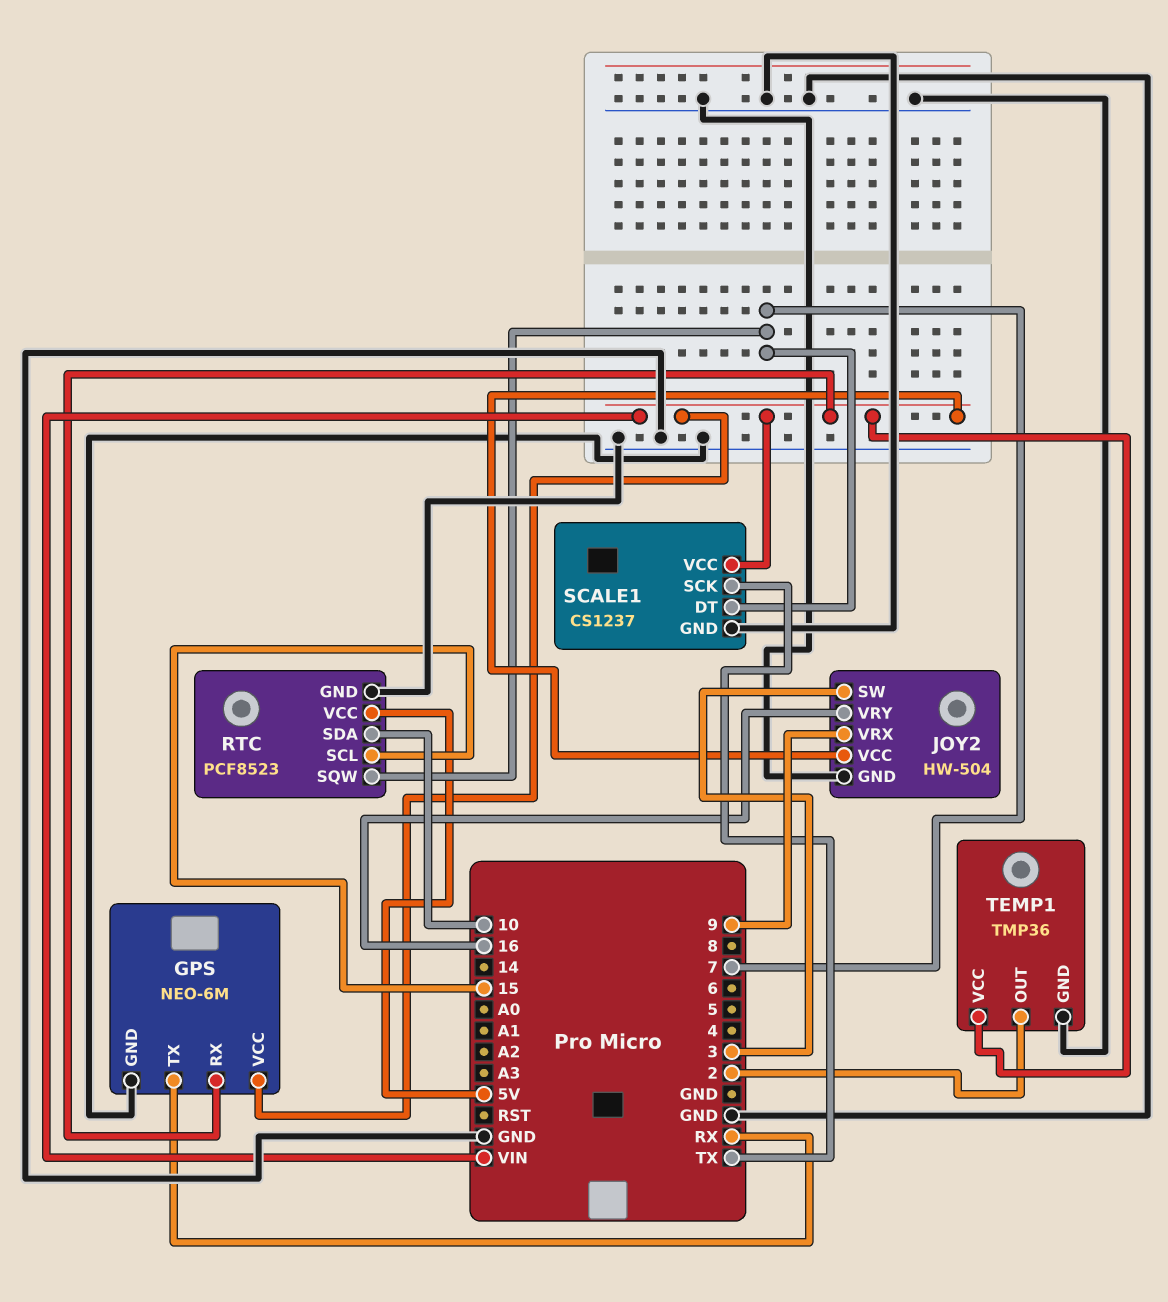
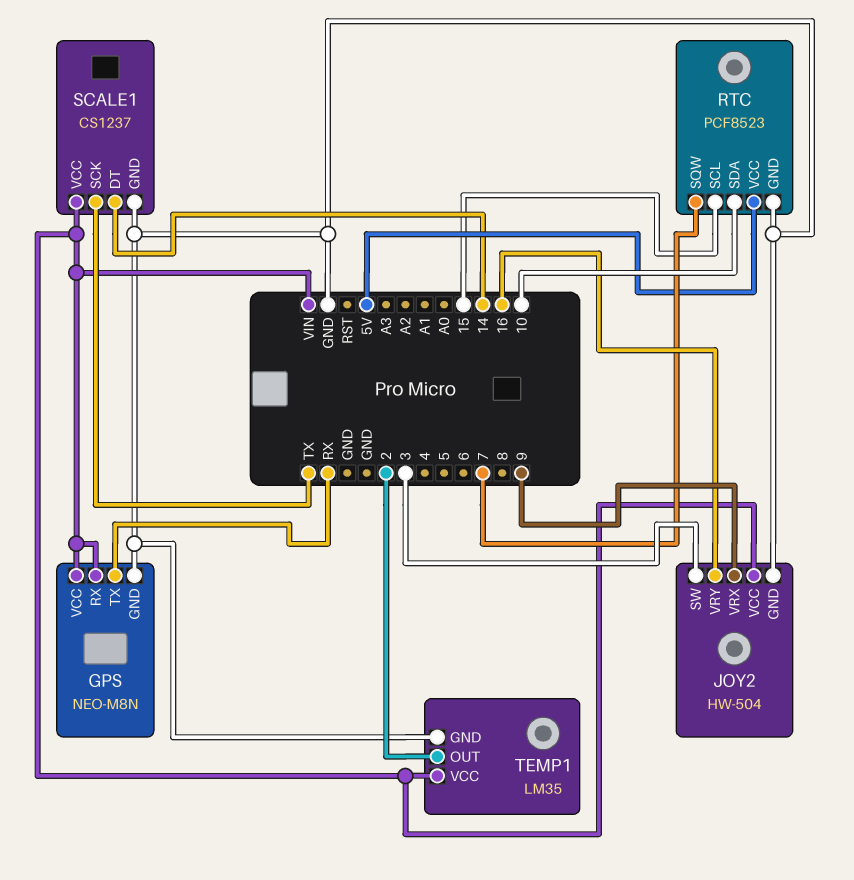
GPS: NEO-6M -> NEO-M8N
SCALE1 pin DT: 7 -> 14
TEMP1: TMP36 -> LM35

